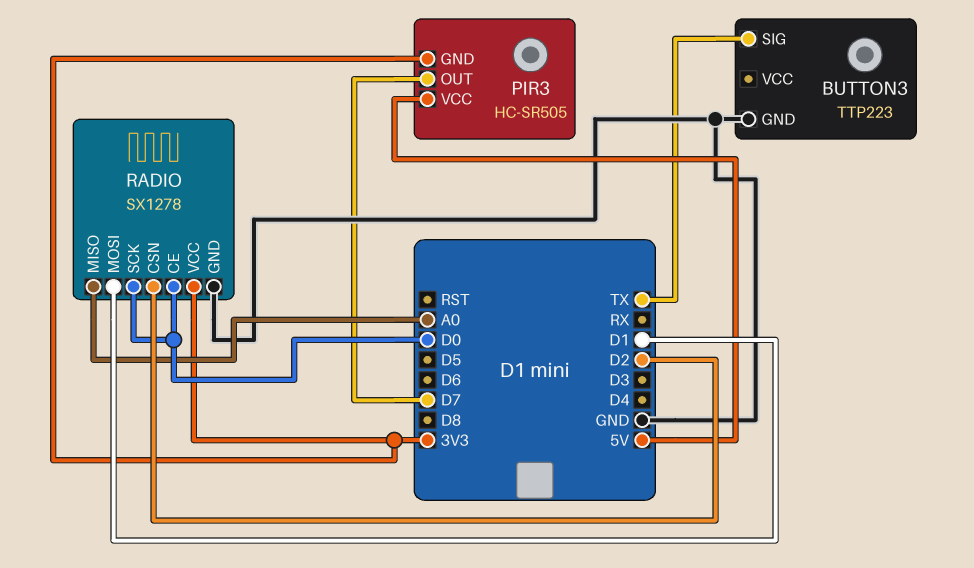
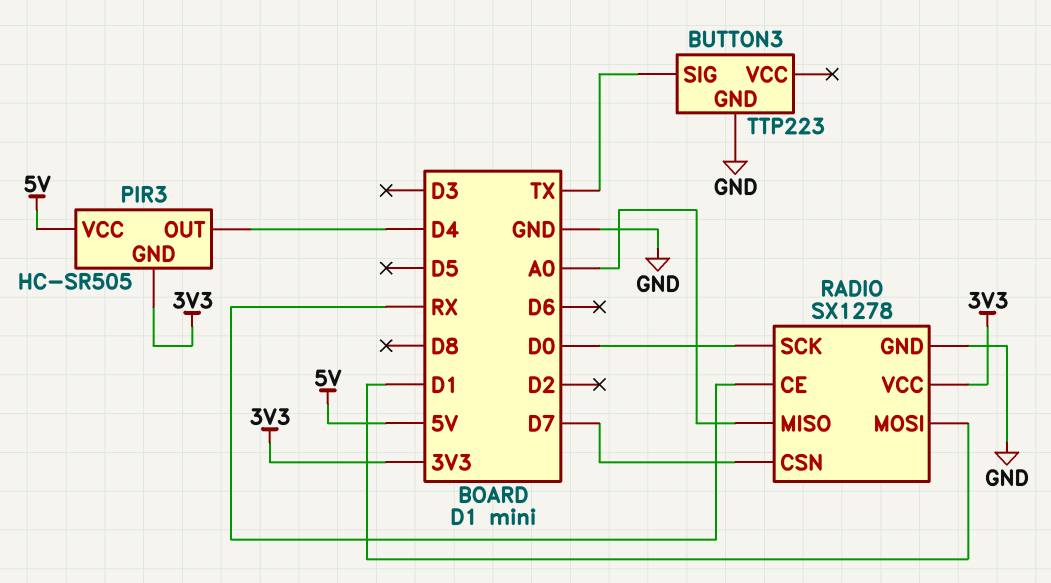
PIR3 pin OUT: D7 -> D4
RADIO pin CE: D0 -> RX
RADIO pin CSN: D2 -> D7

